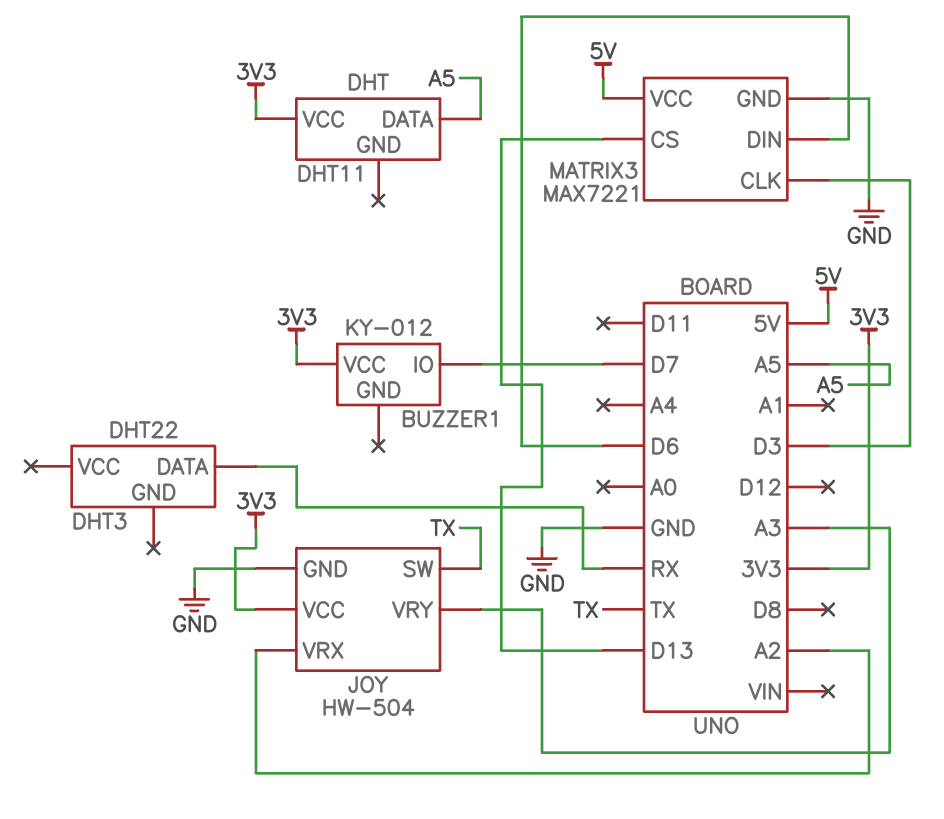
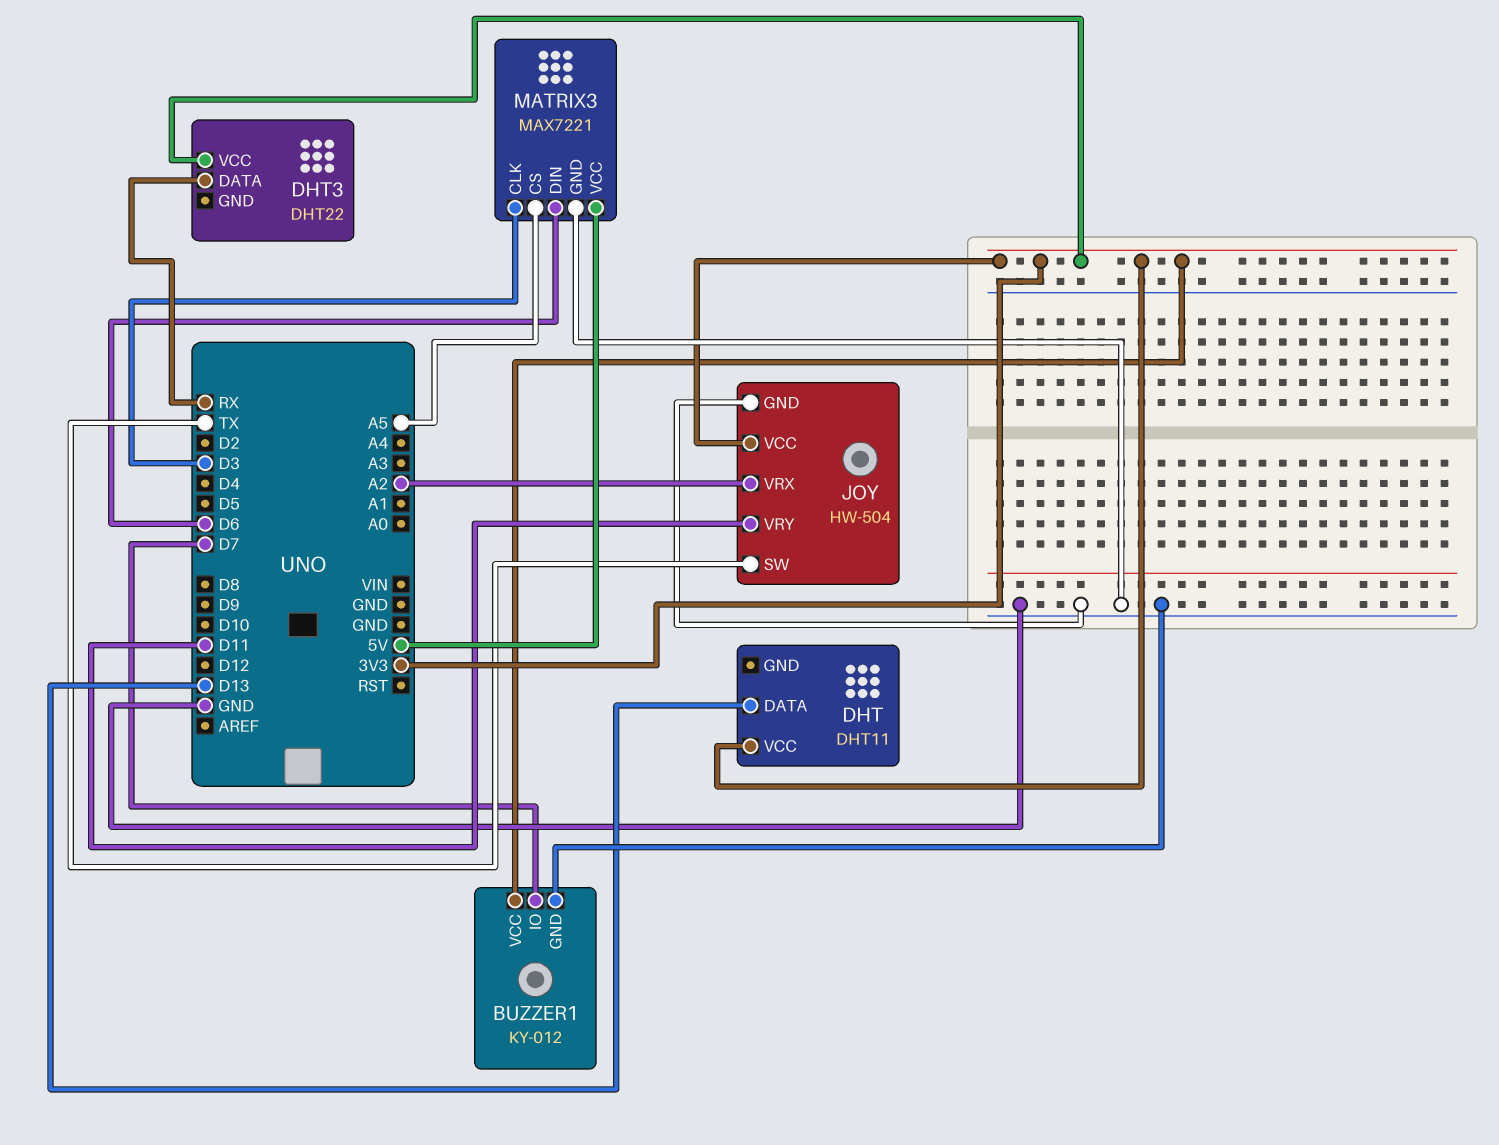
BUZZER1 pin GND: none -> GND
DHT pin DATA: A5 -> D13
DHT3 pin VCC: none -> 3V3
JOY pin VRY: A3 -> D11
MATRIX3 pin CS: D13 -> A5

